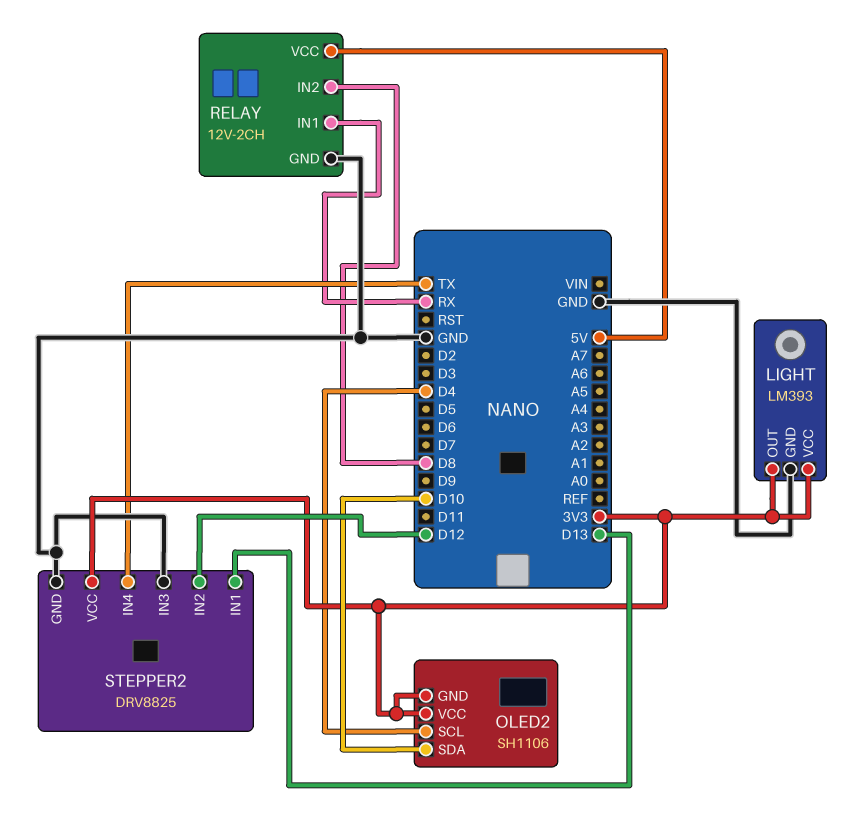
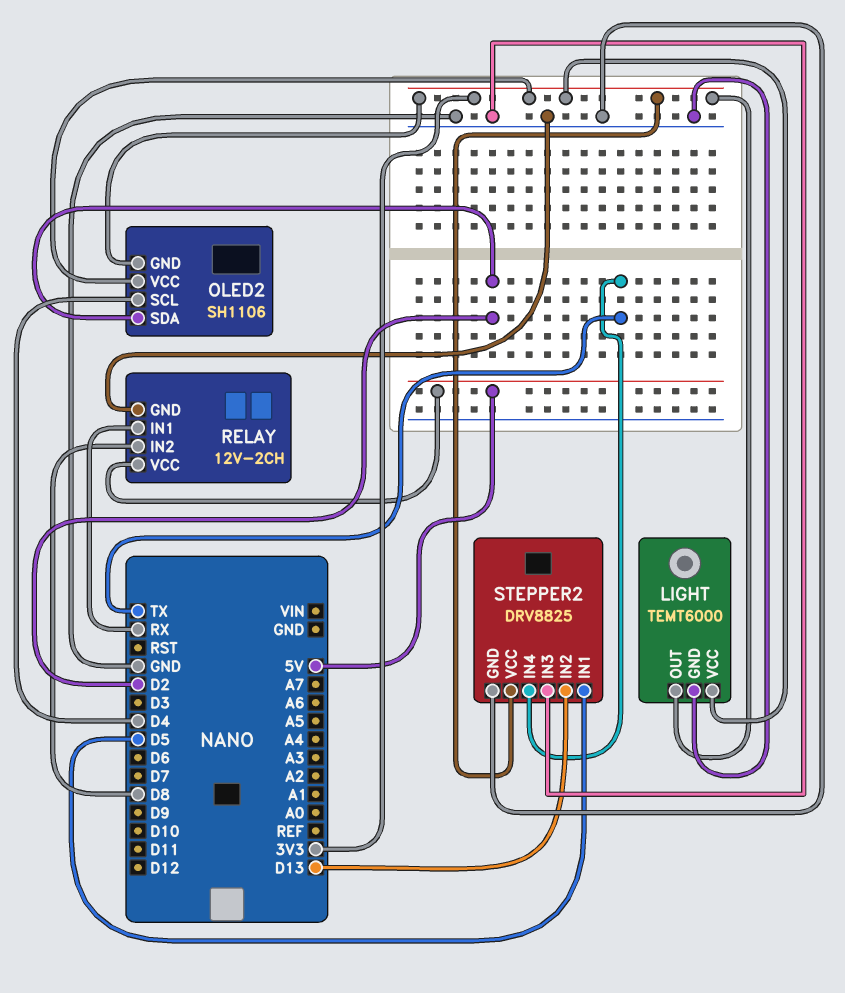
LIGHT: LM393 -> TEMT6000
OLED2 pin SDA: D10 -> D2
STEPPER2 pin IN1: D13 -> D5
STEPPER2 pin IN2: D12 -> D13

